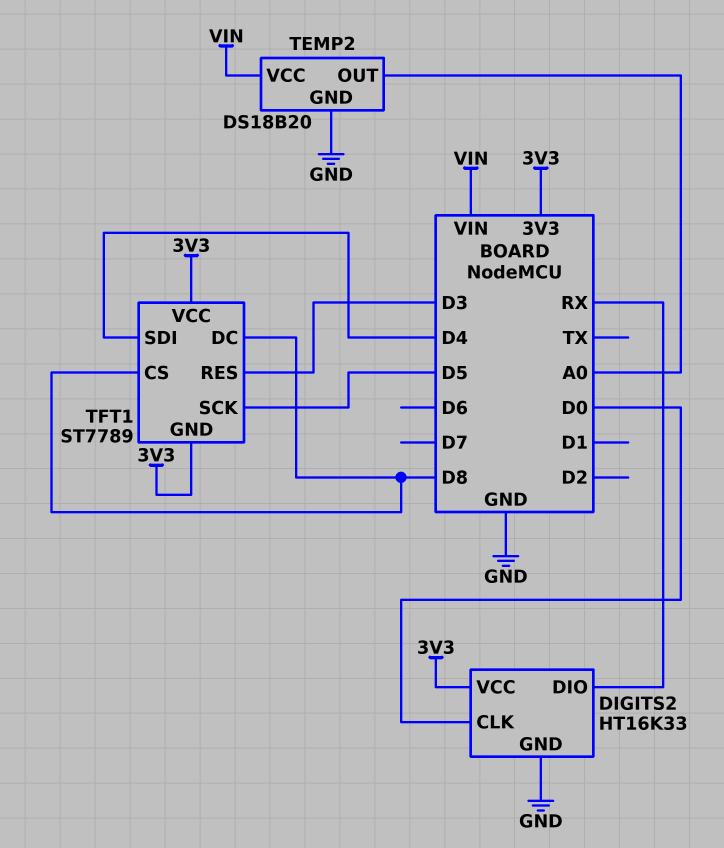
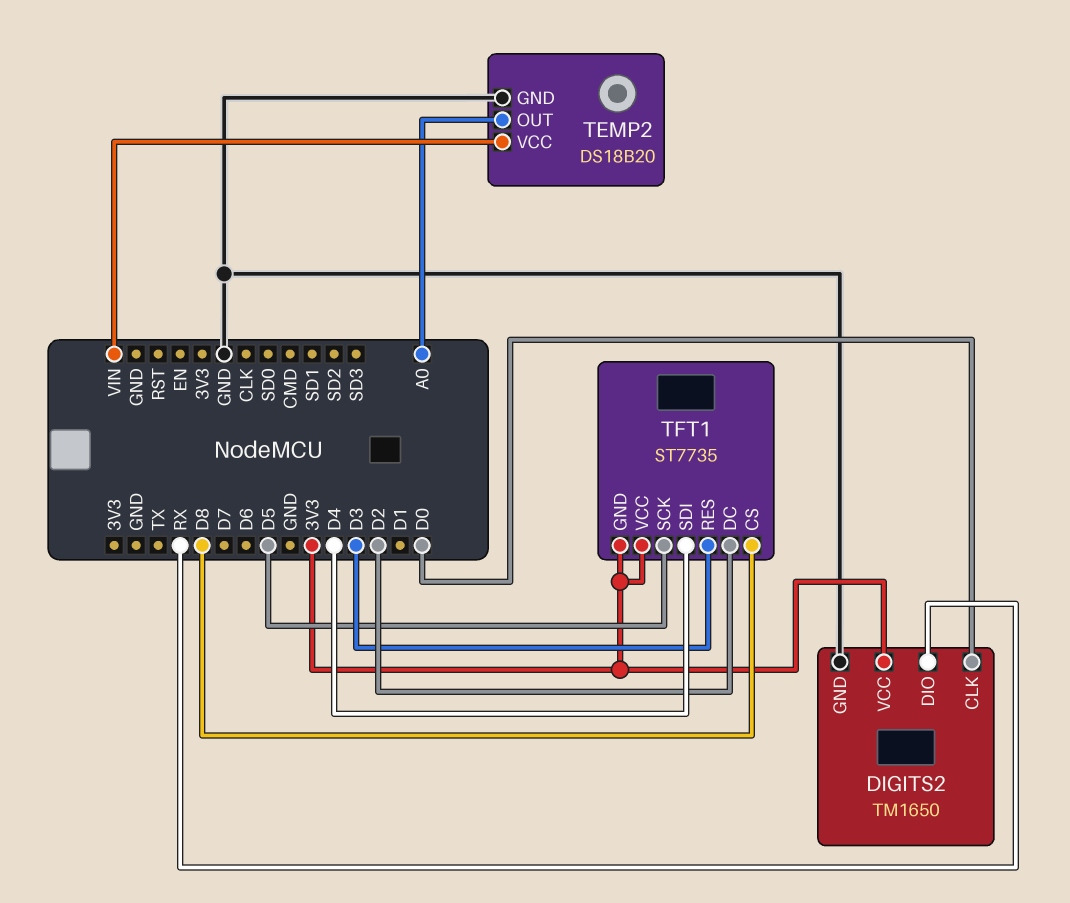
DIGITS2: HT16K33 -> TM1650
TFT1: ST7789 -> ST7735
TFT1 pin DC: D8 -> D2

